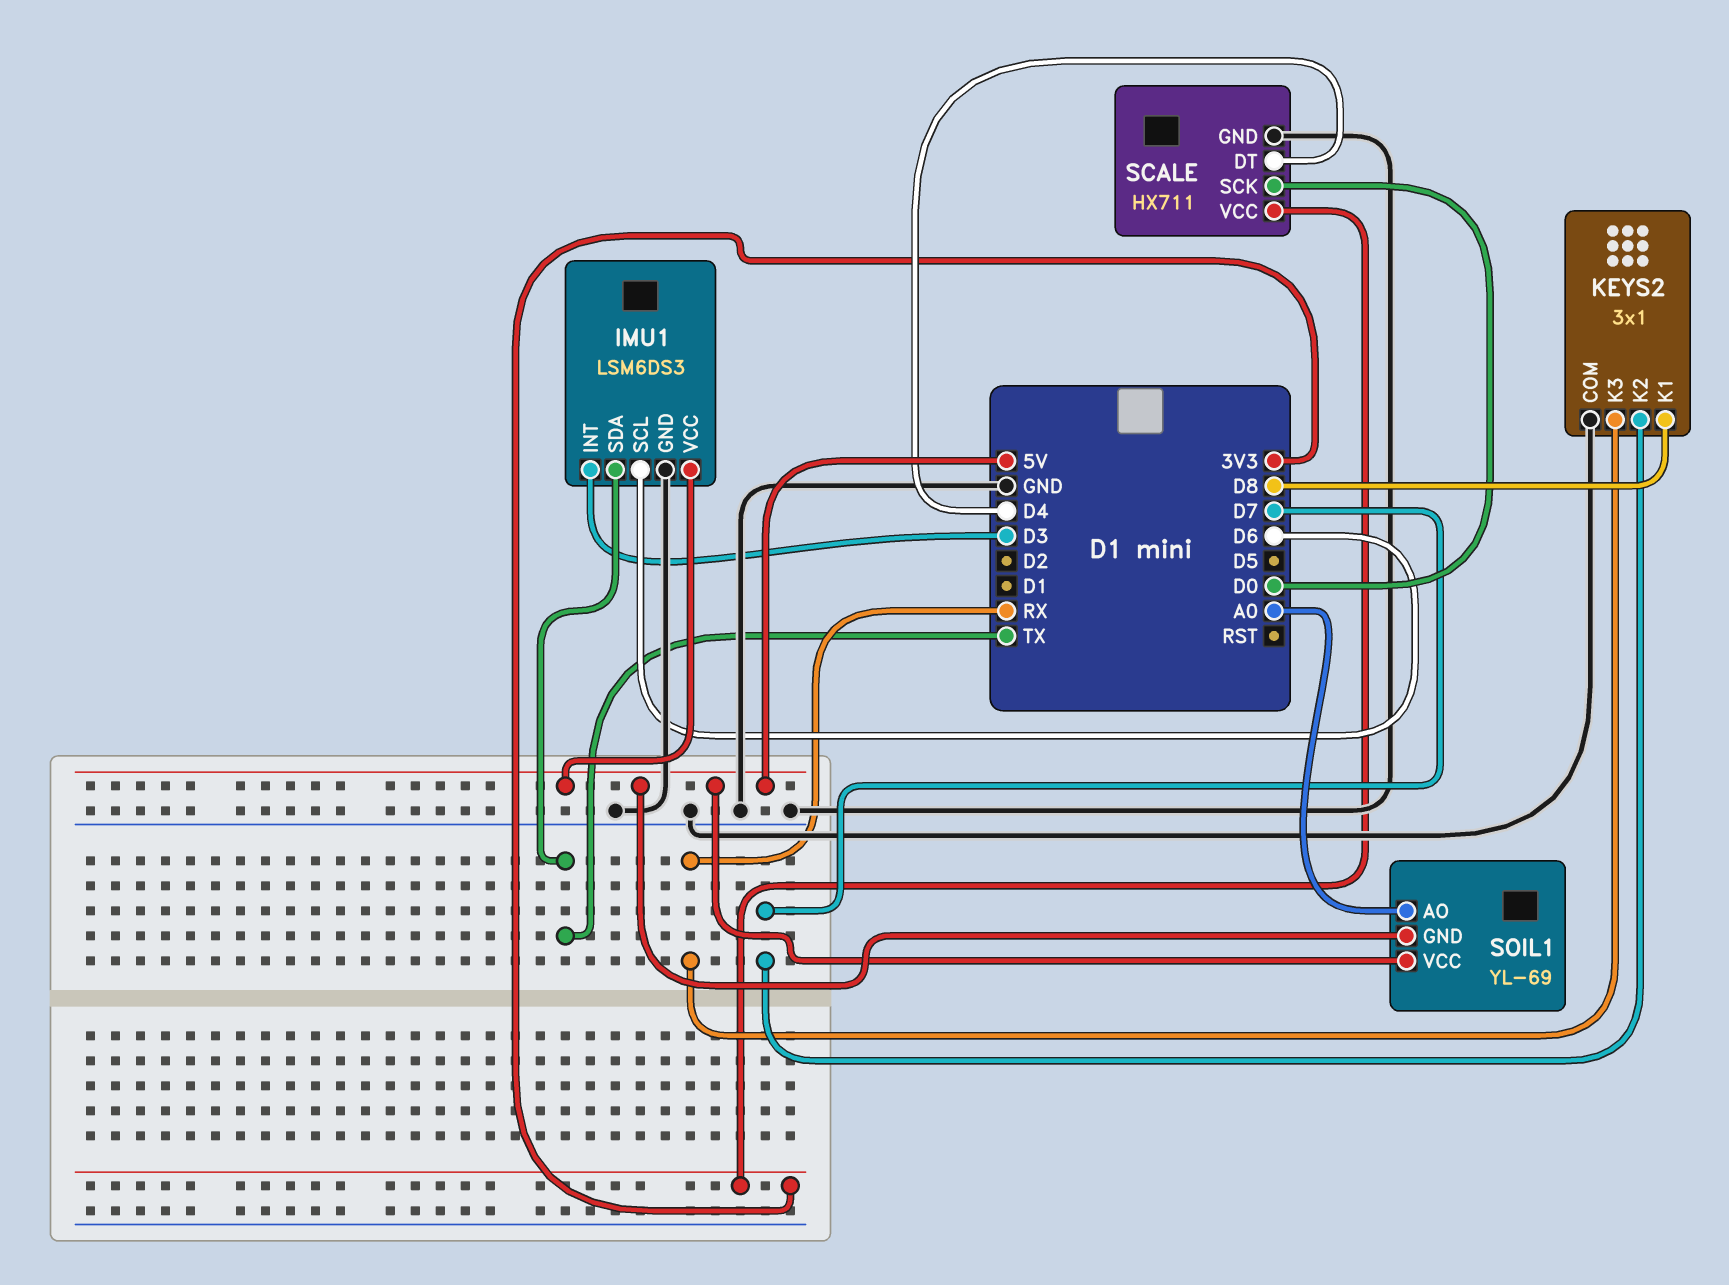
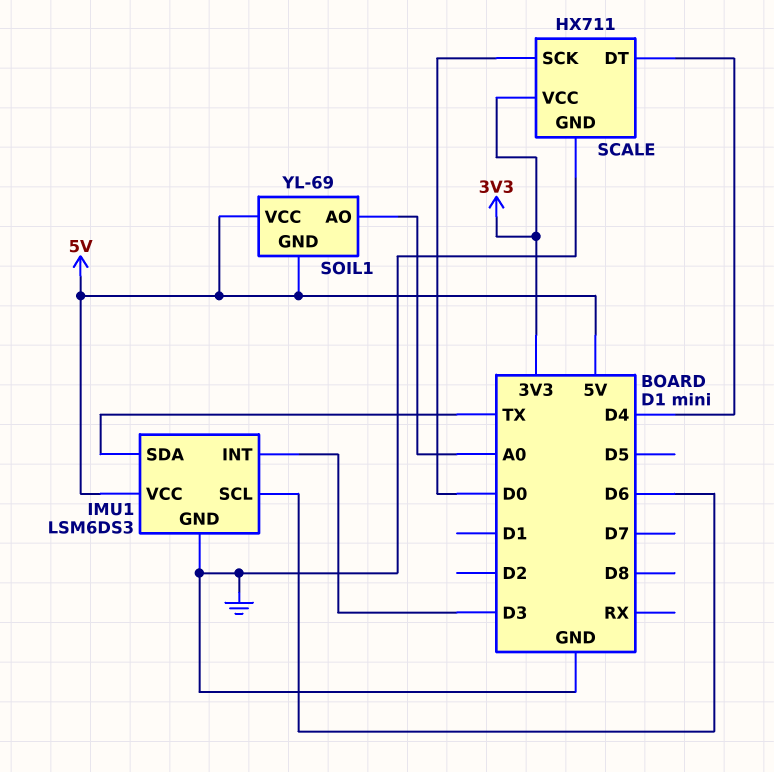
KEYS2: 3x1 -> none
KEYS2 pin COM: GND -> none
KEYS2 pin K1: D8 -> none
KEYS2 pin K2: D7 -> none
KEYS2 pin K3: RX -> none

